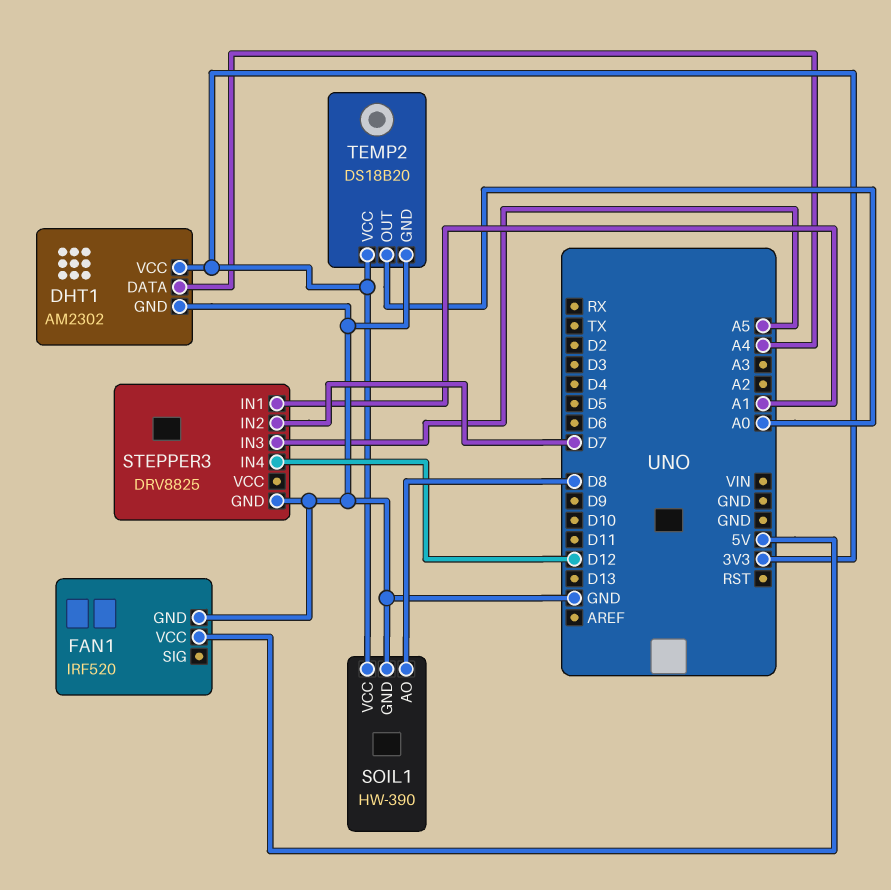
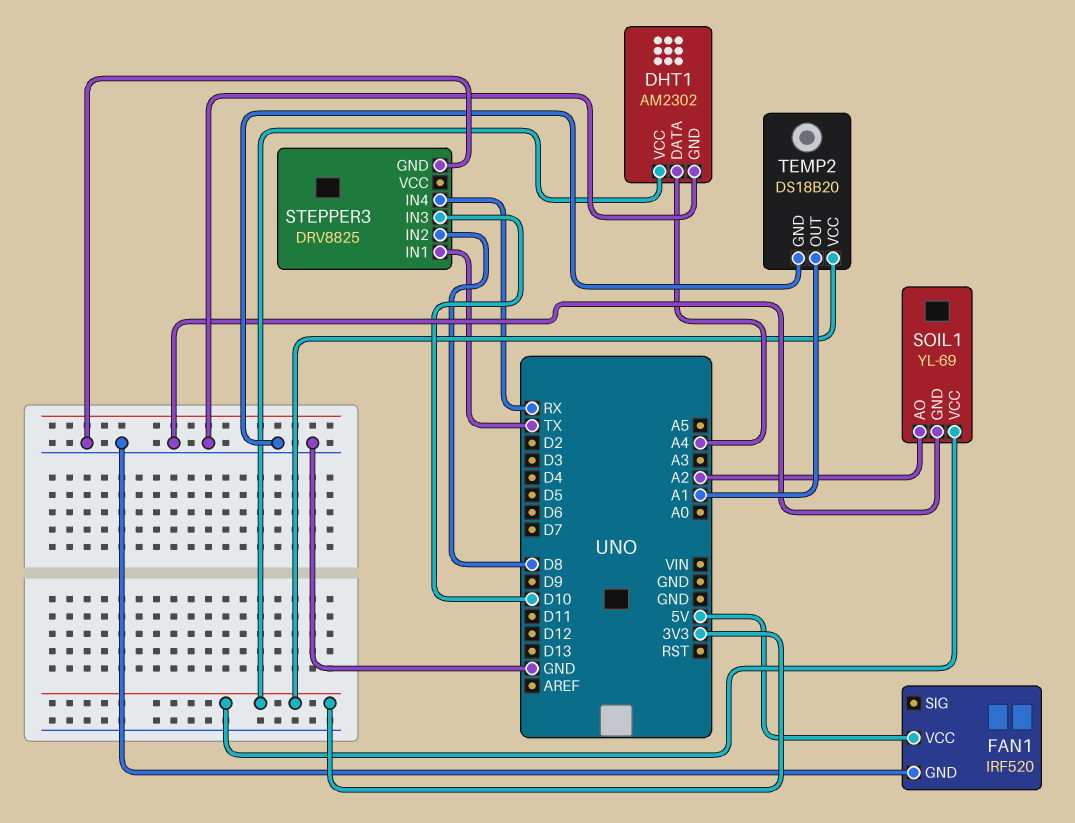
SOIL1: HW-390 -> YL-69
SOIL1 pin AO: D8 -> A2
STEPPER3 pin IN1: A1 -> TX
STEPPER3 pin IN2: D7 -> D8
STEPPER3 pin IN3: A5 -> D10
STEPPER3 pin IN4: D12 -> RX
TEMP2 pin OUT: A0 -> A1

